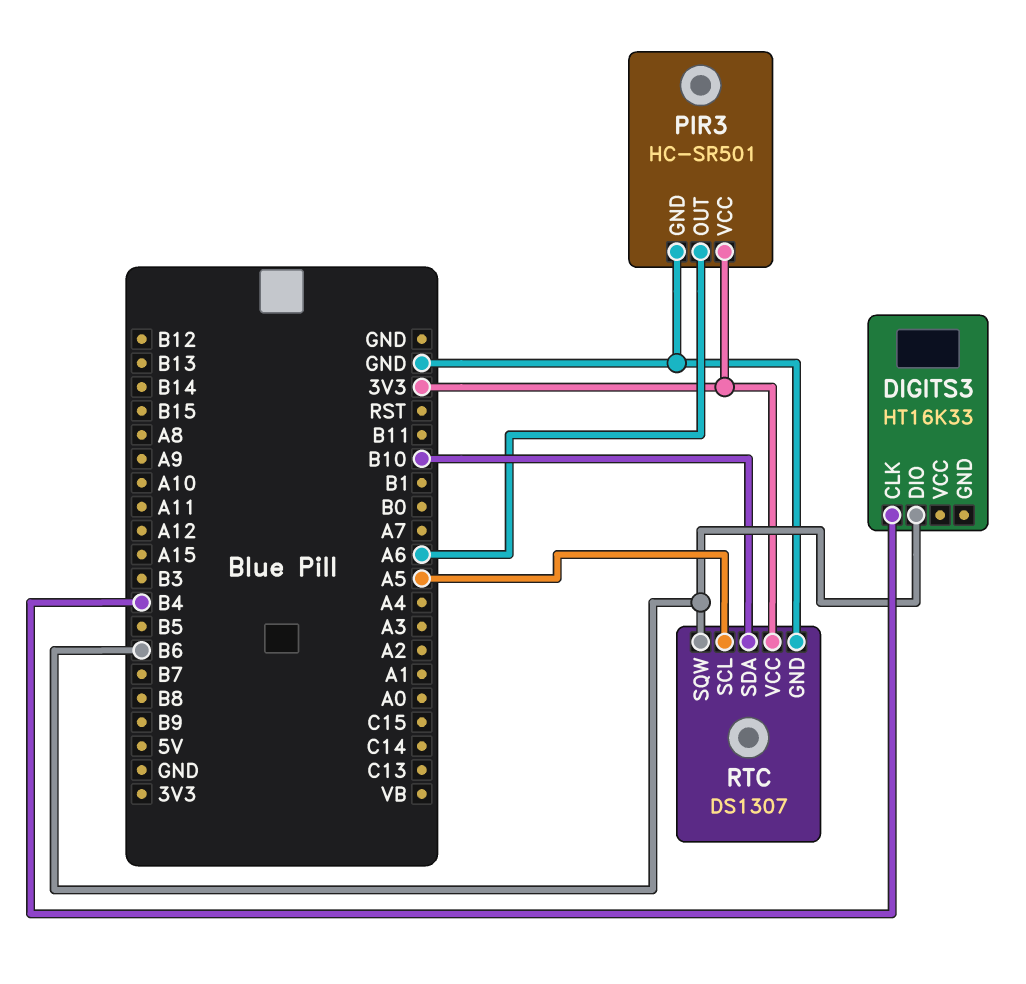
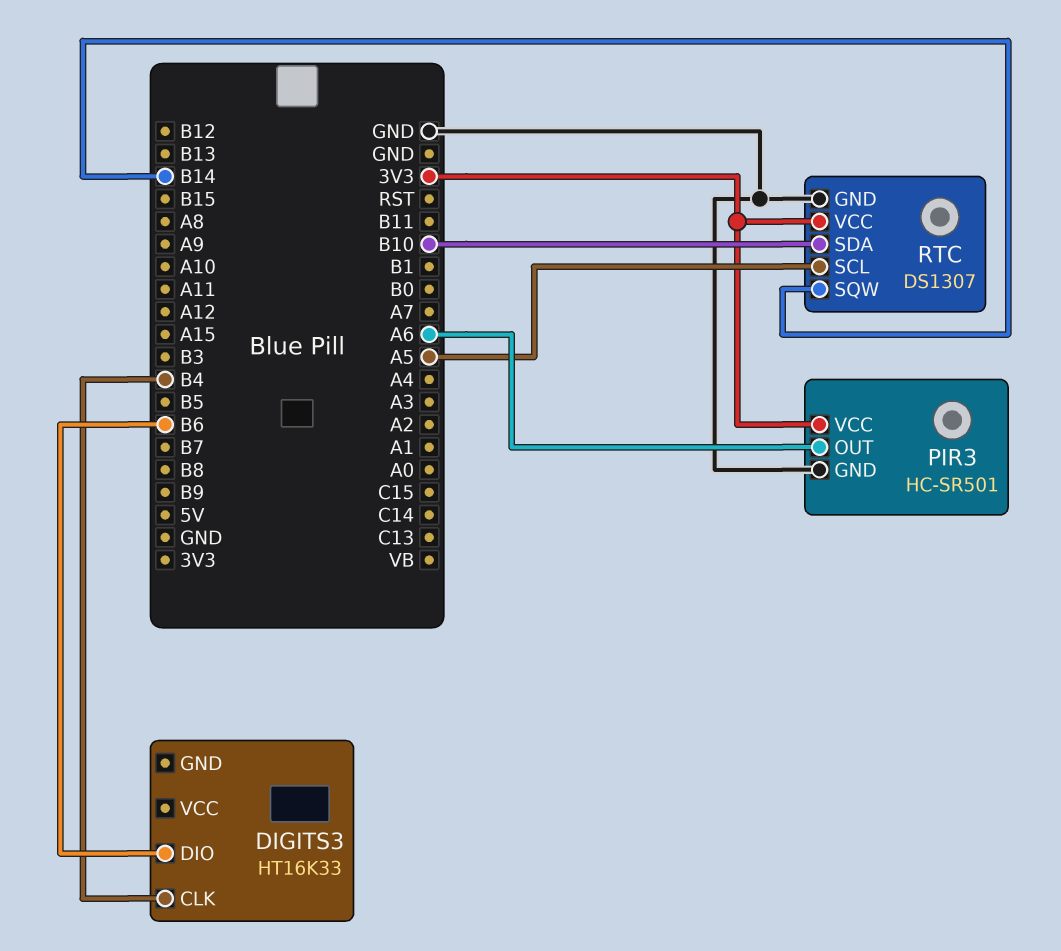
RTC pin SQW: B6 -> B14

